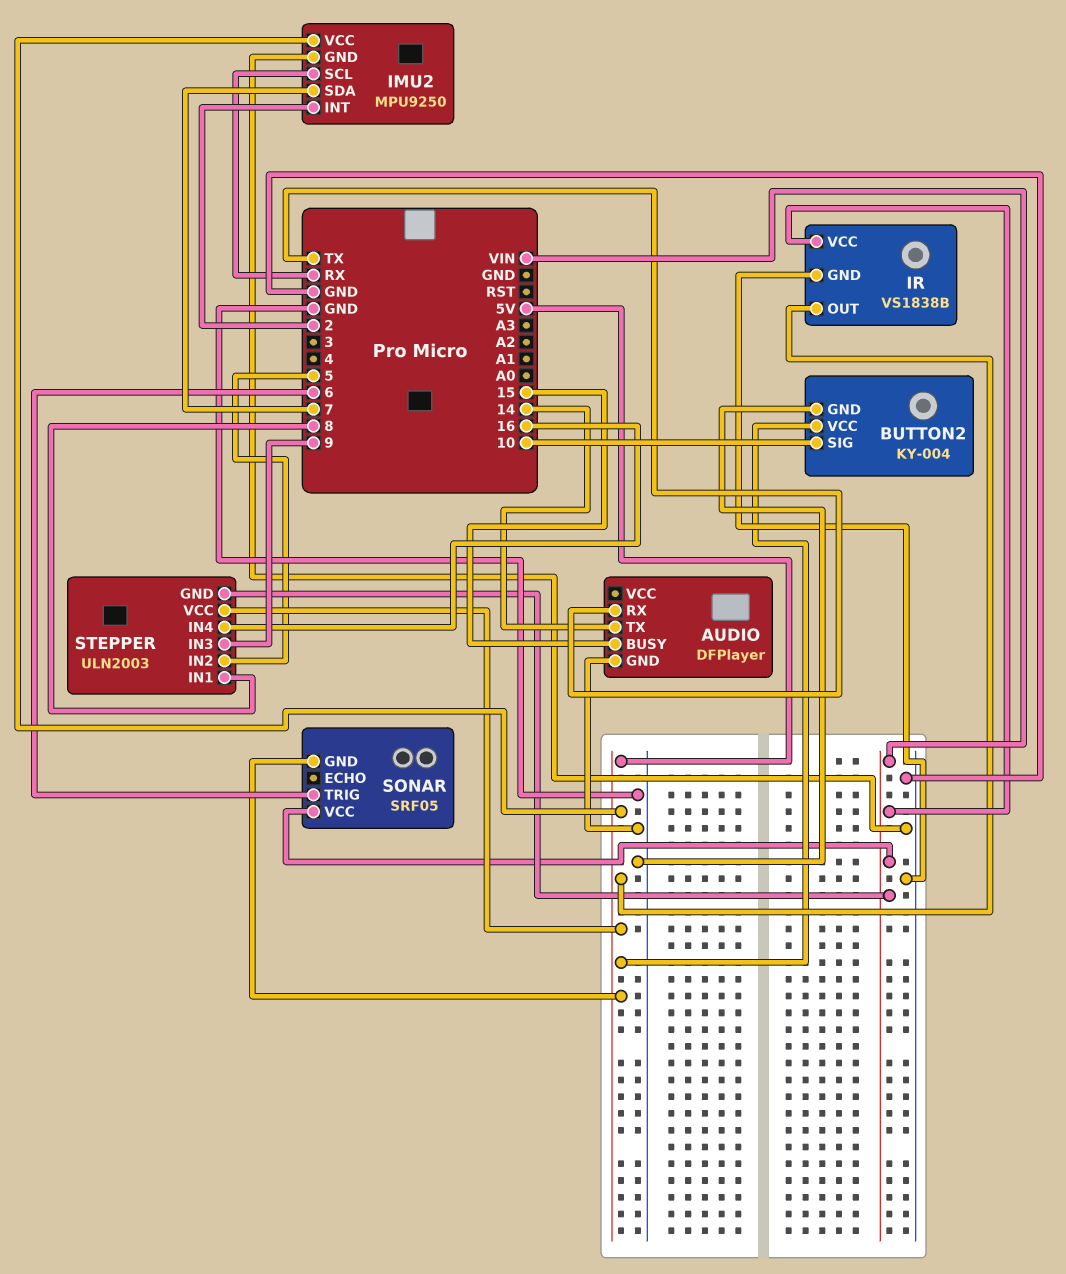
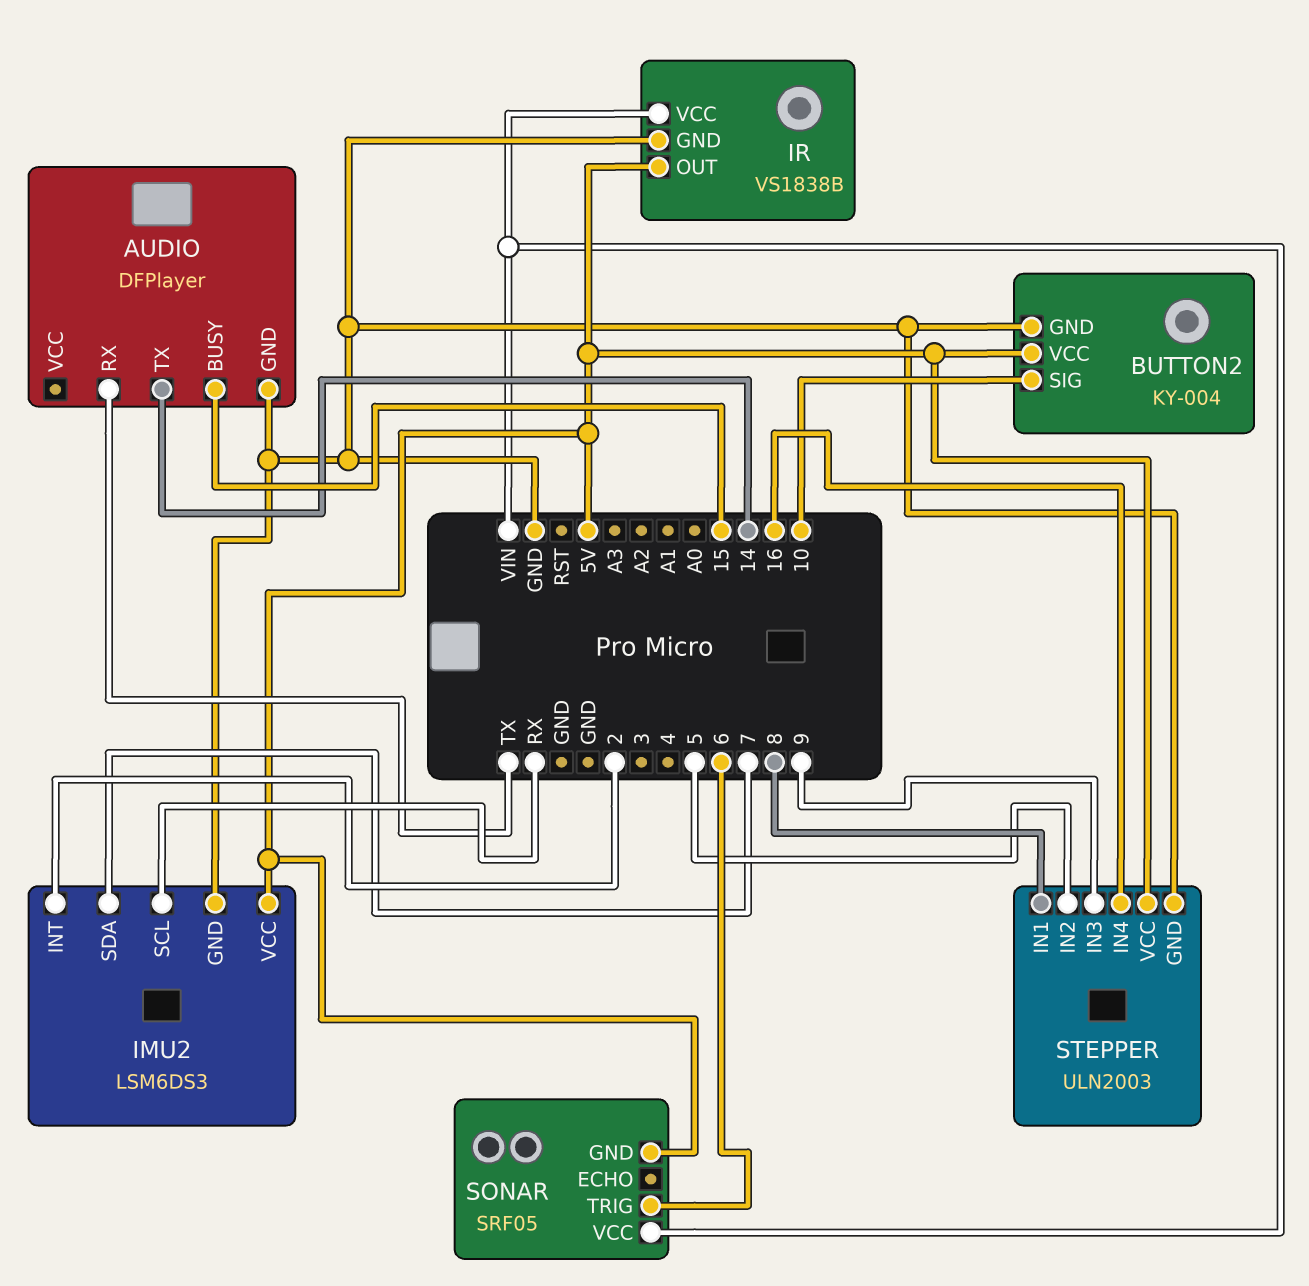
IMU2: MPU9250 -> LSM6DS3
STEPPER pin GND: VIN -> GND

